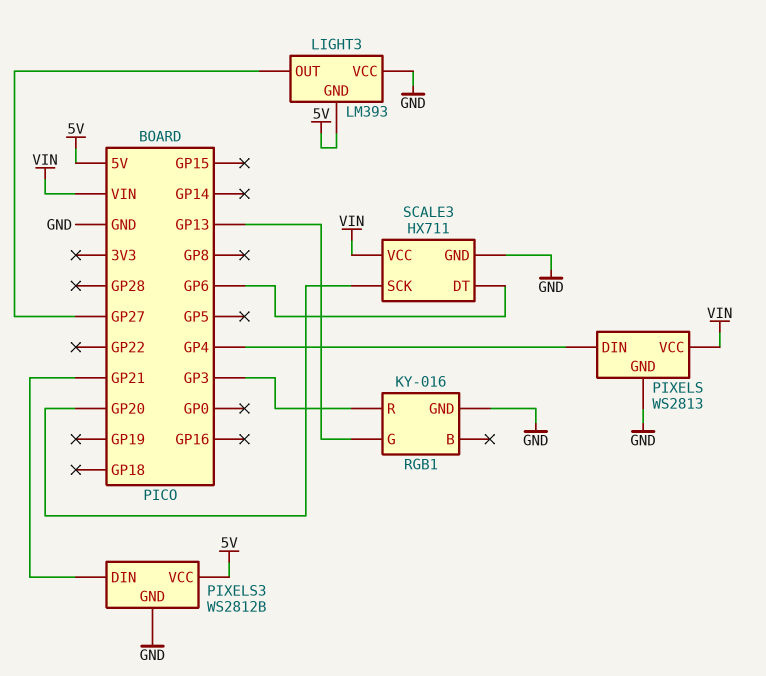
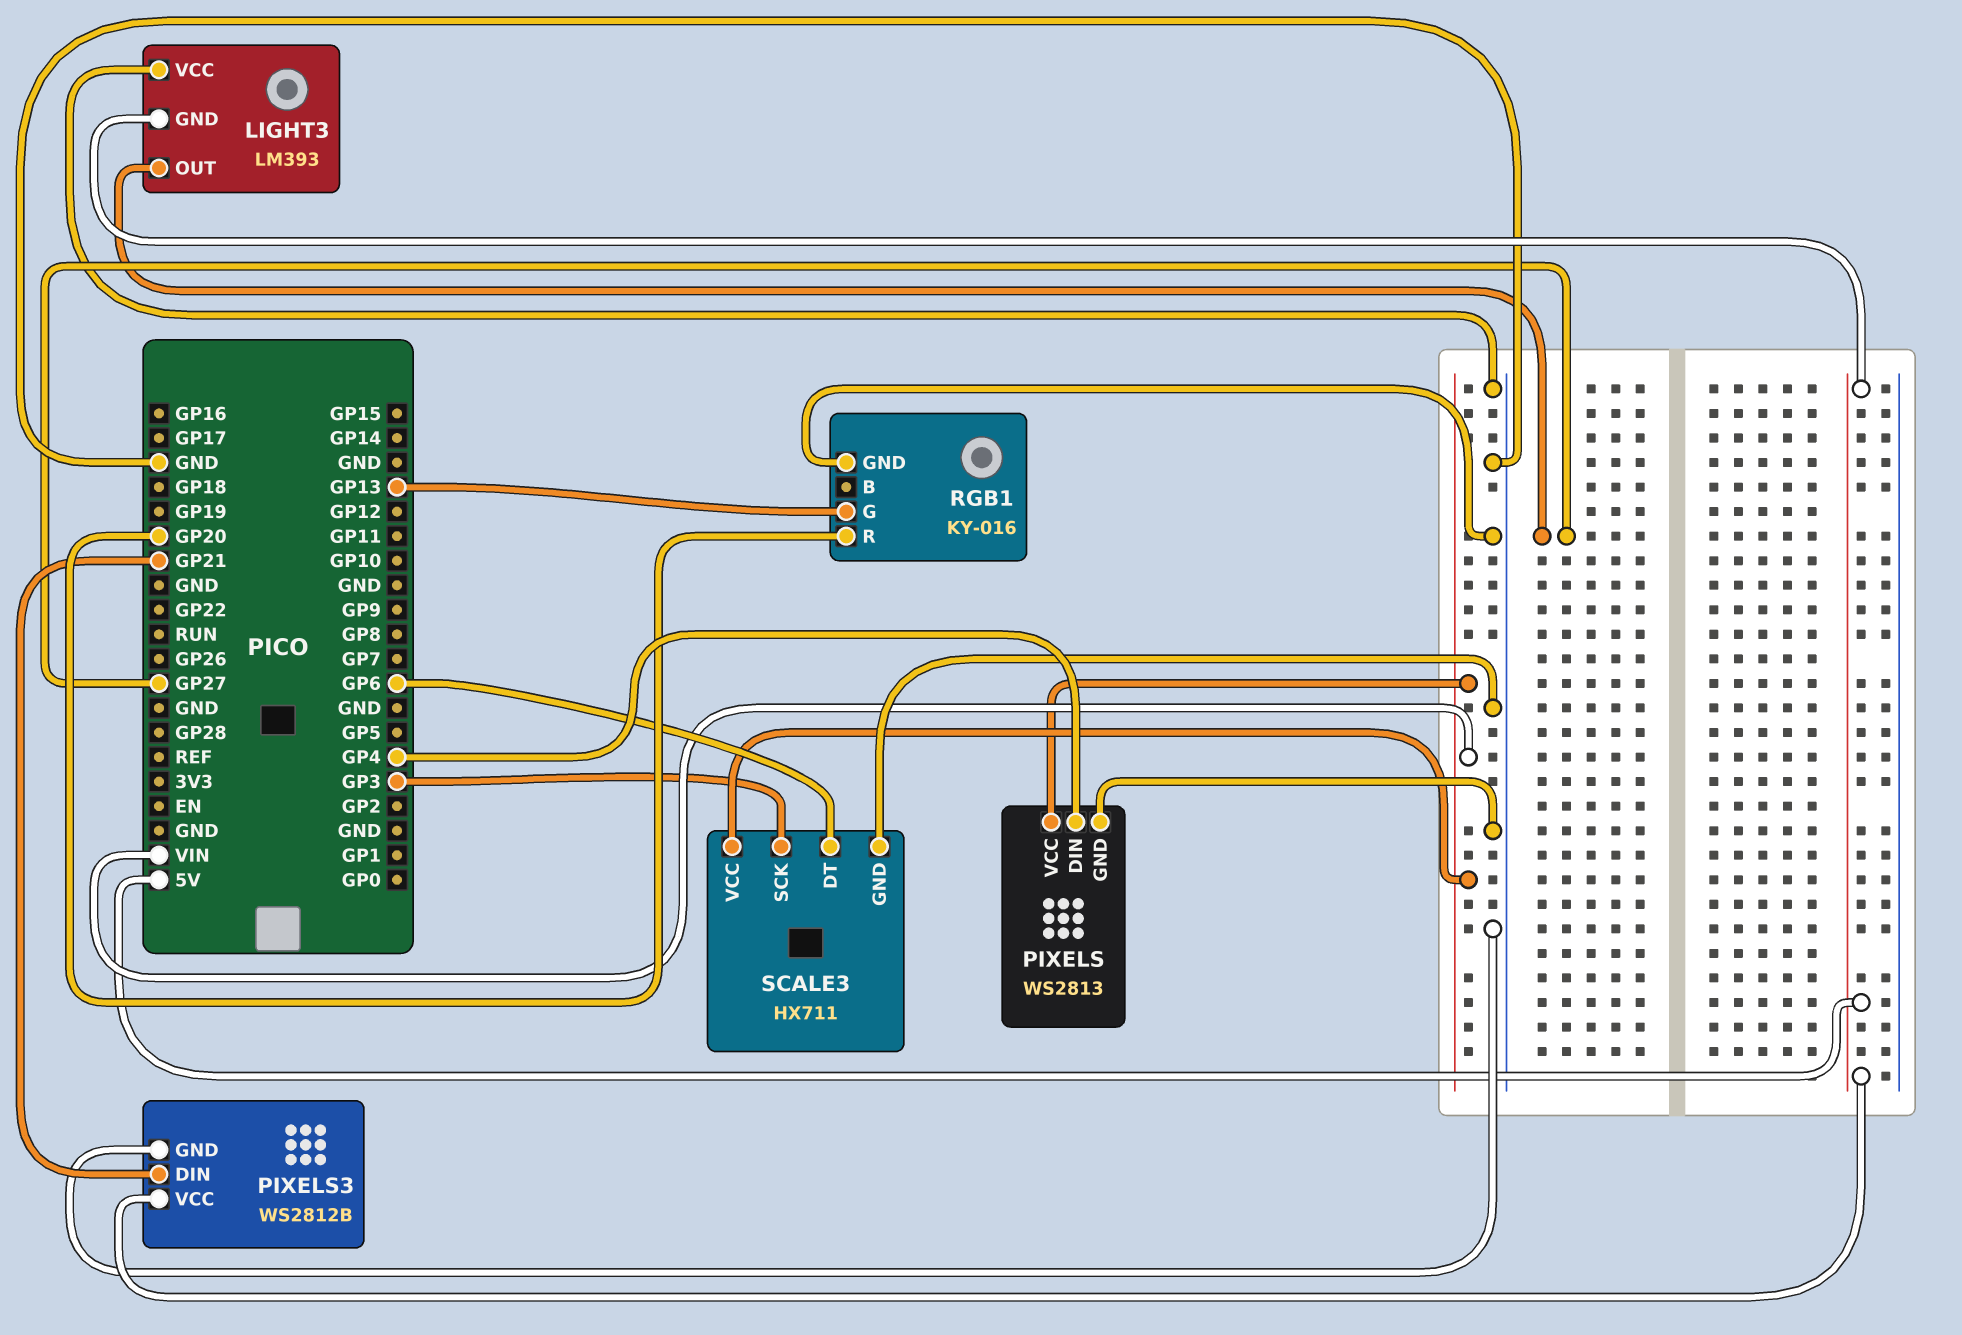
RGB1 pin R: GP3 -> GP20
SCALE3 pin SCK: GP20 -> GP3

